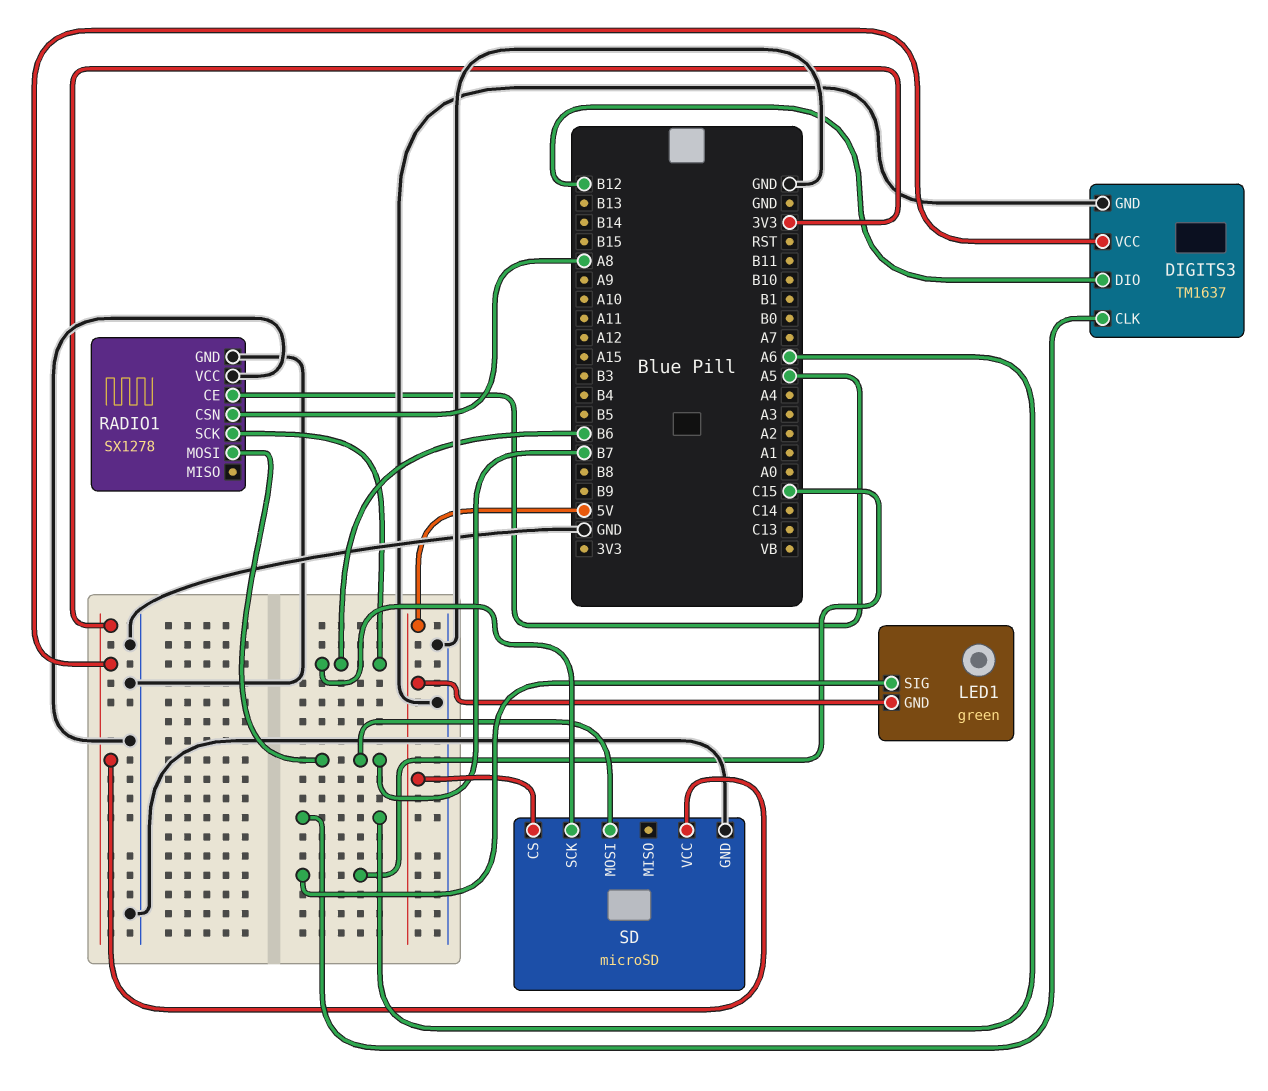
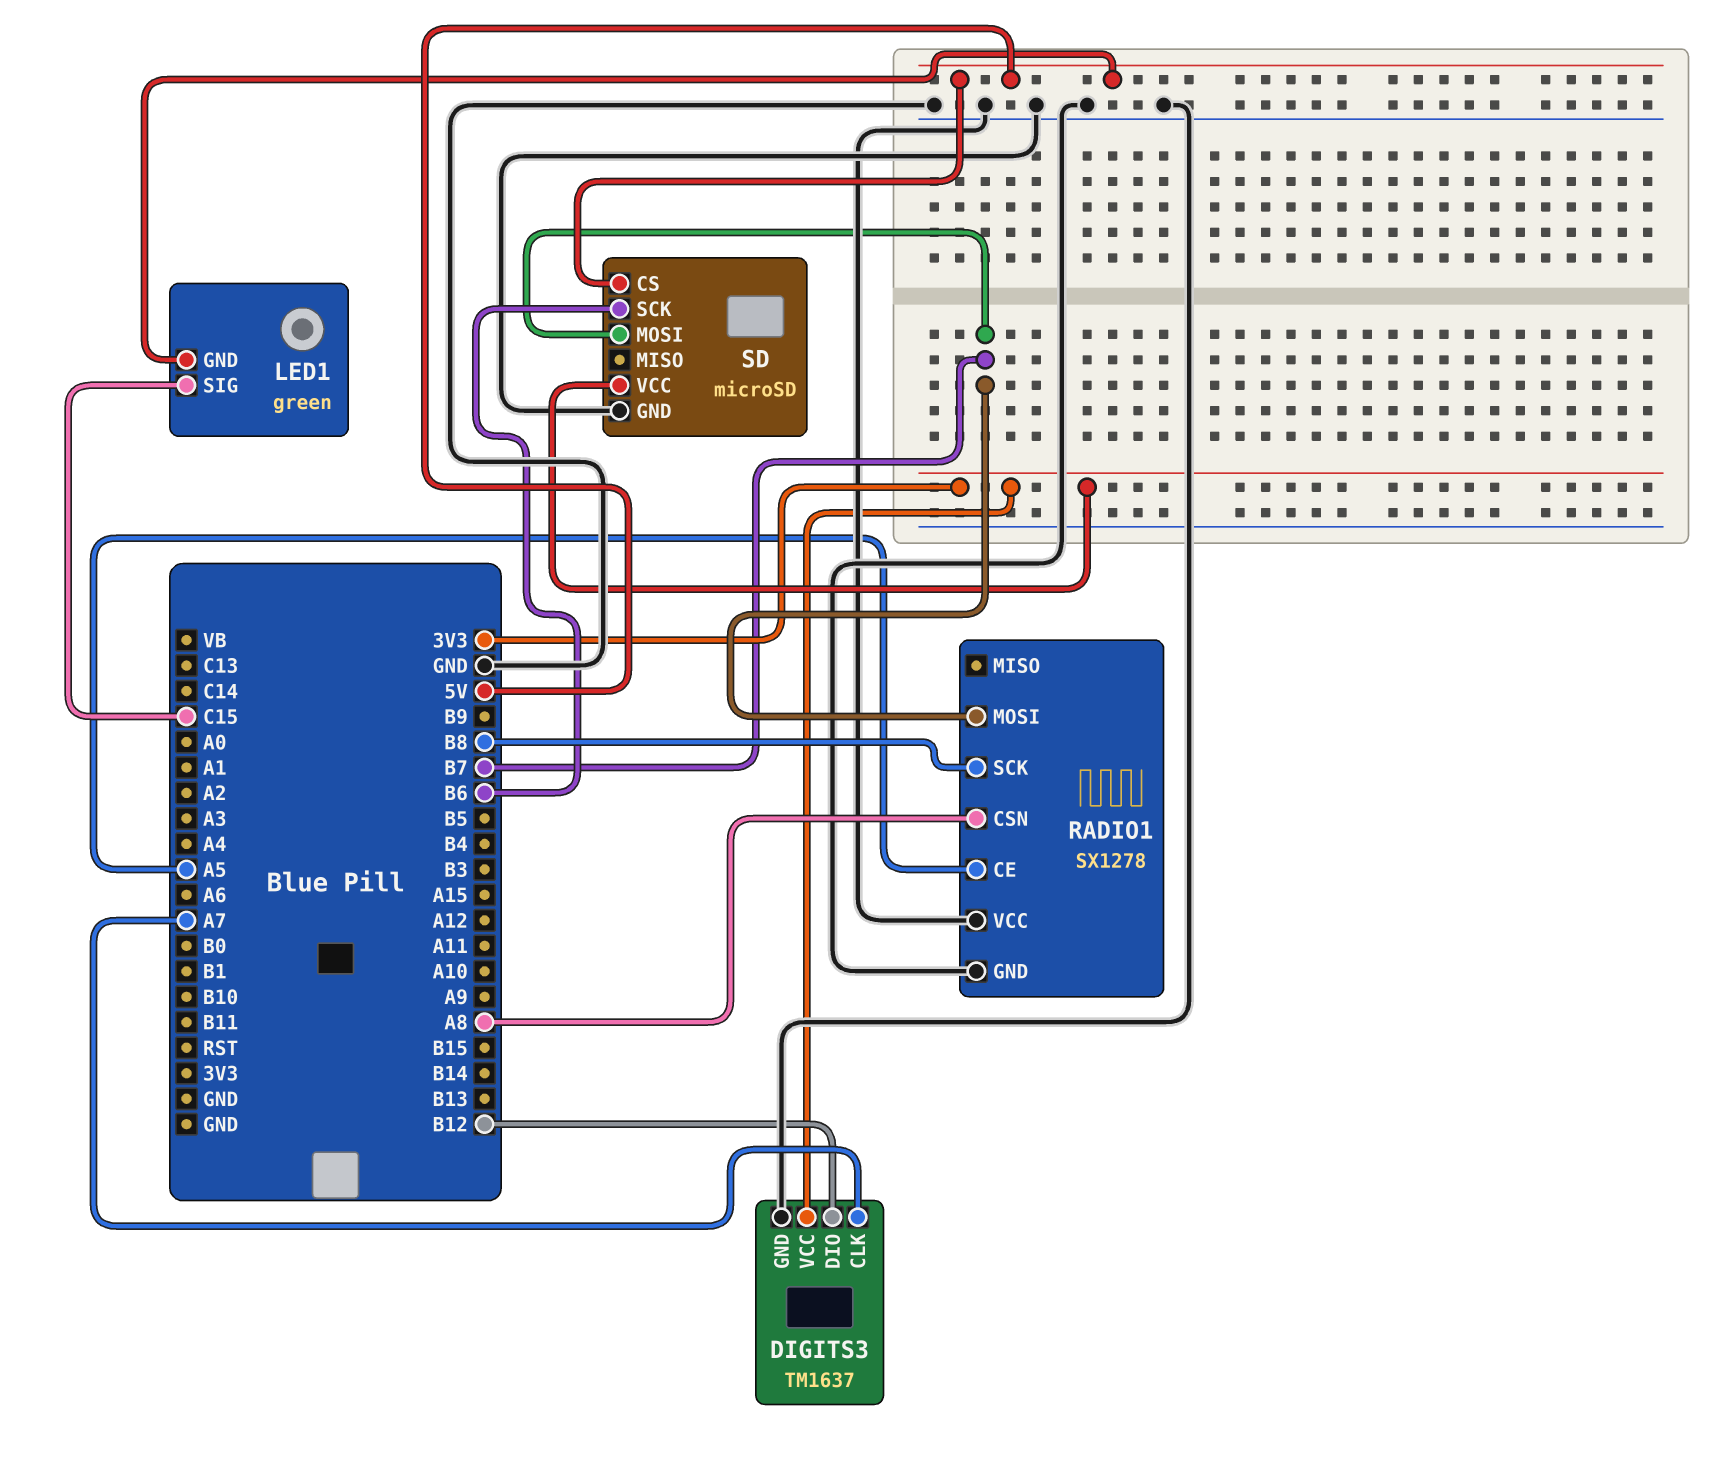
DIGITS3 pin CLK: A6 -> A7
RADIO1 pin SCK: B6 -> B8

